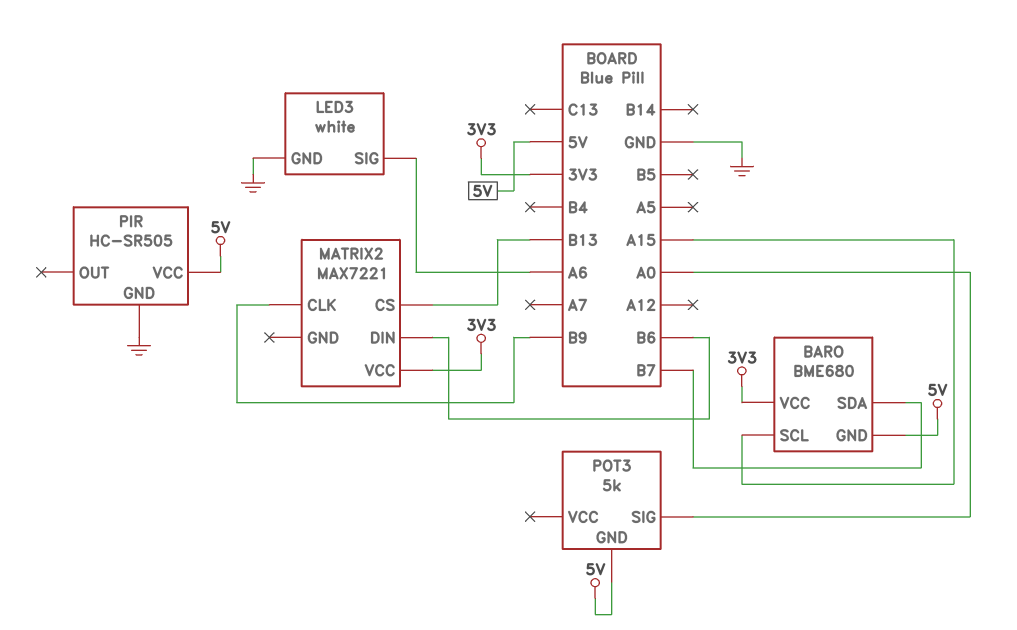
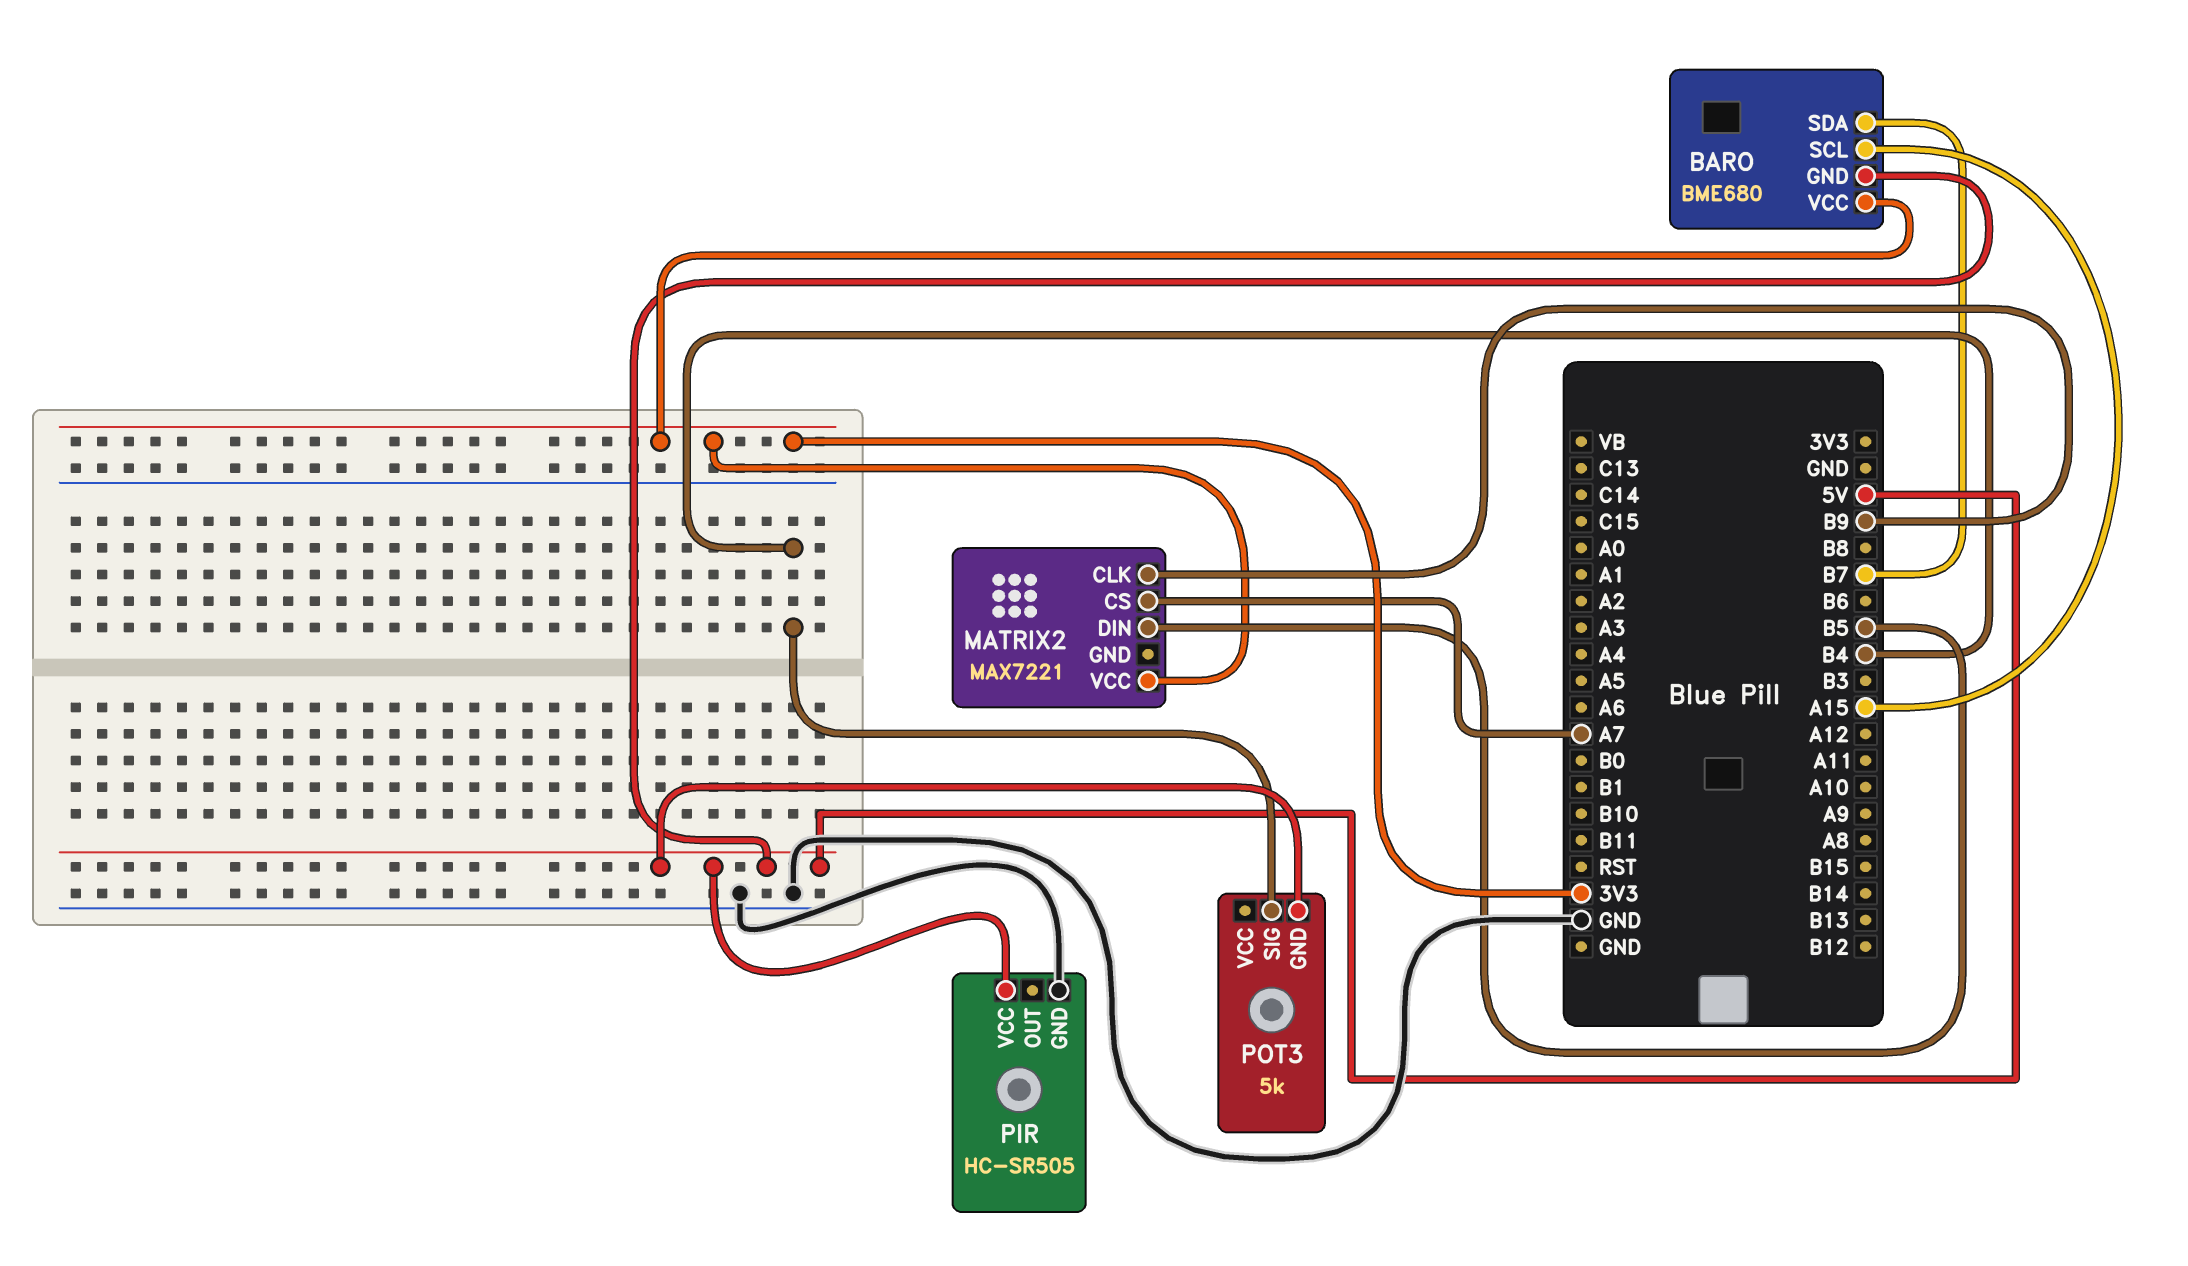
LED3: white -> none
LED3 pin GND: GND -> none
LED3 pin SIG: A6 -> none
MATRIX2 pin CS: B13 -> A7
MATRIX2 pin DIN: B6 -> B5
POT3 pin SIG: A0 -> B4

